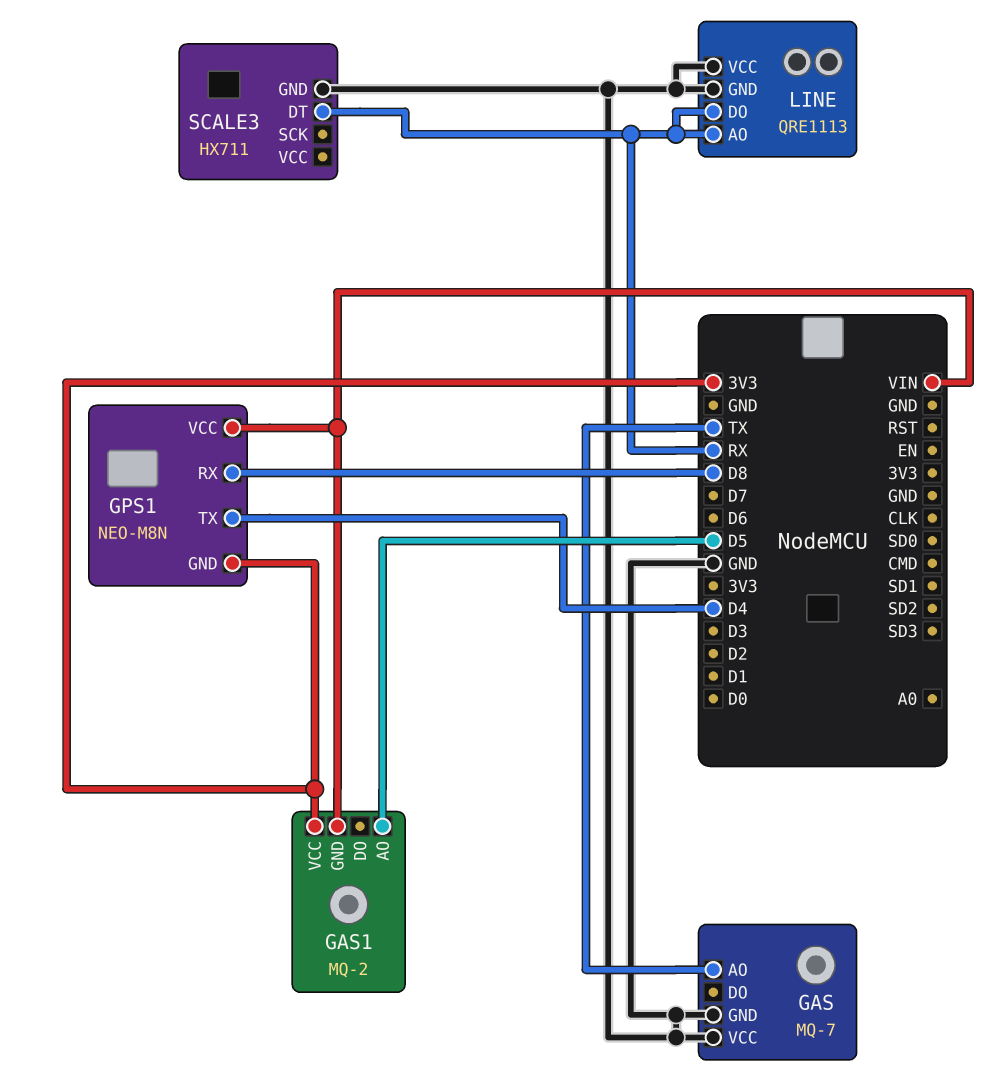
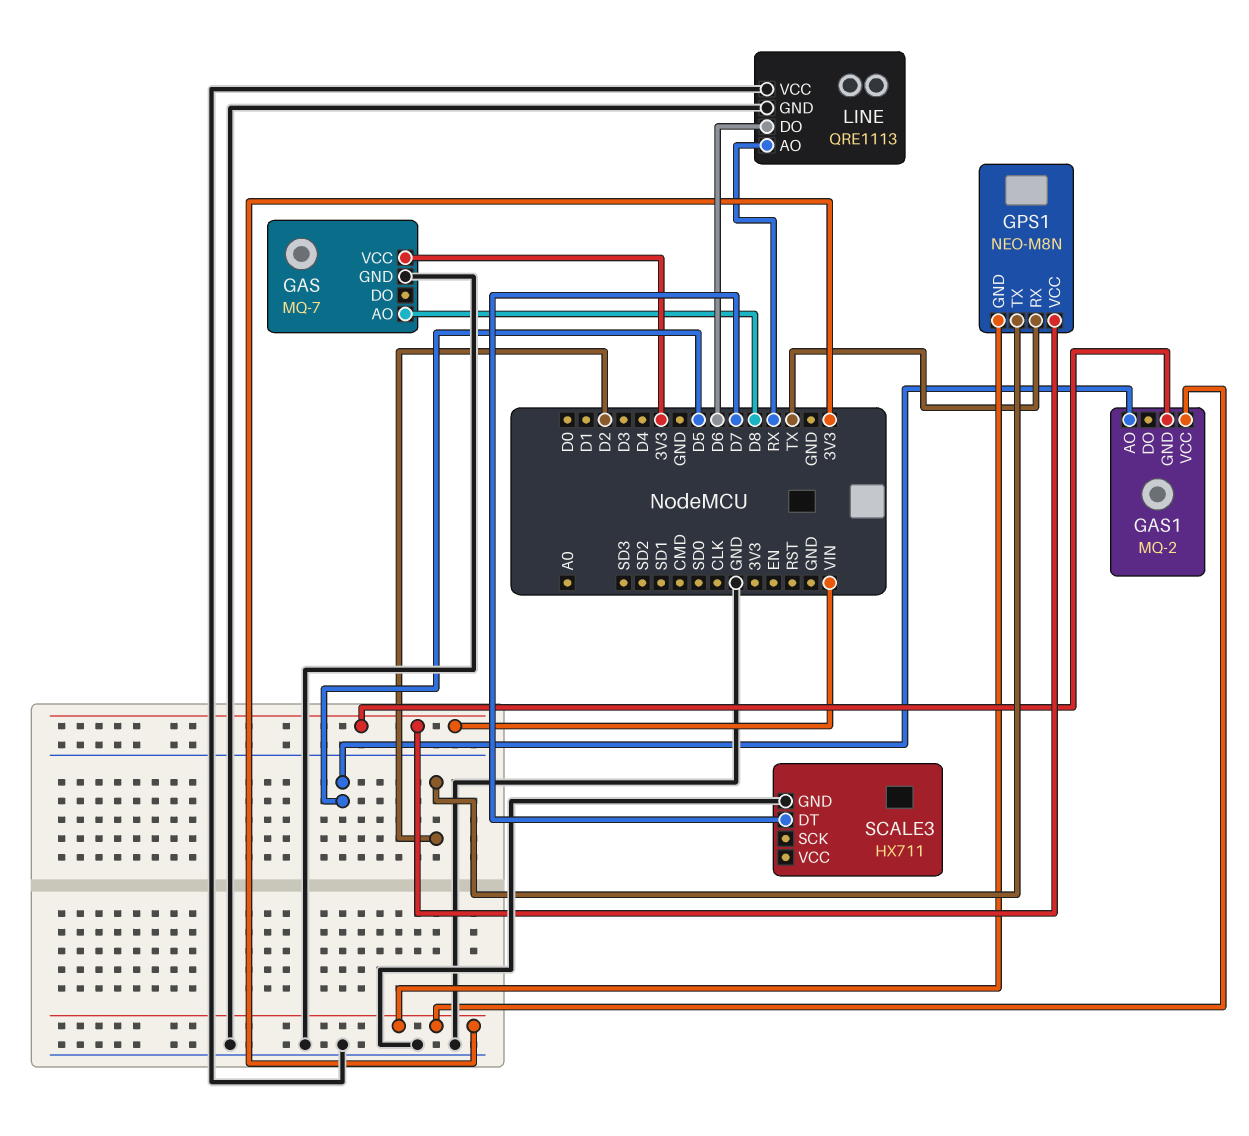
GAS pin AO: TX -> D8
GAS pin VCC: GND -> 3V3
GPS1 pin RX: D8 -> TX
GPS1 pin TX: D4 -> D2
LINE pin DO: RX -> D6
SCALE3 pin DT: RX -> D7

